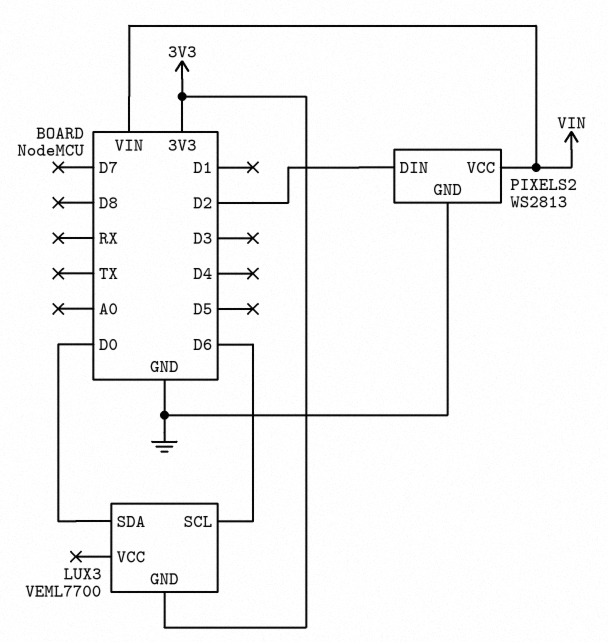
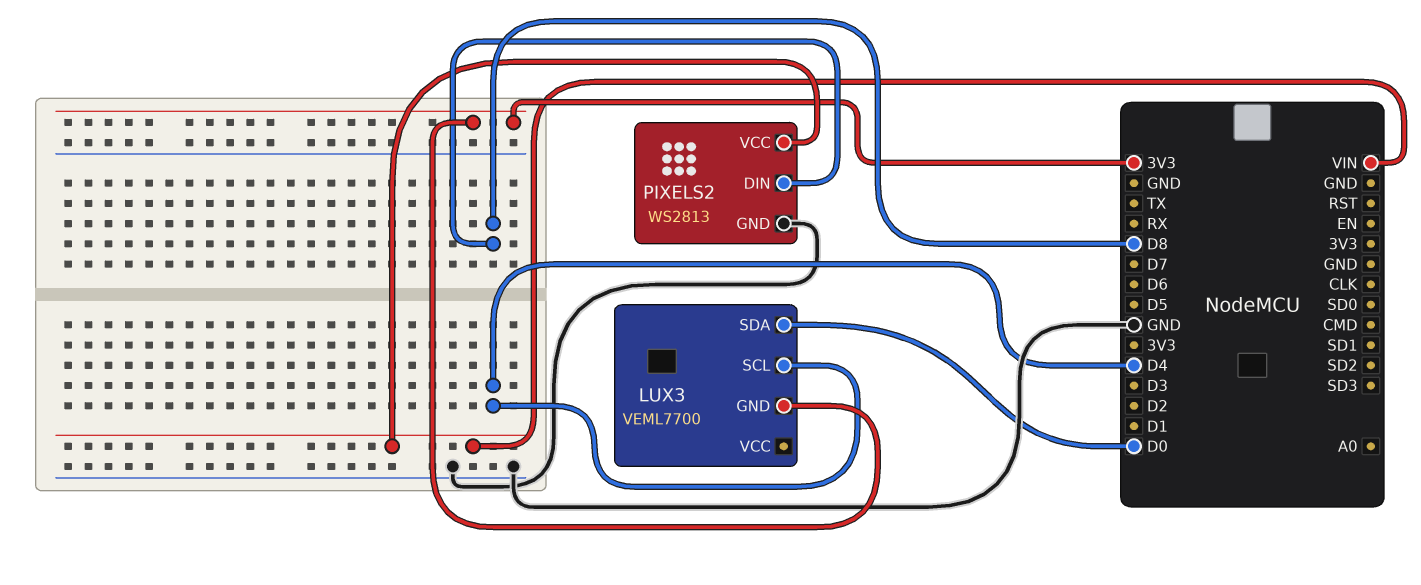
LUX3 pin SCL: D6 -> D4
PIXELS2 pin DIN: D2 -> D8

